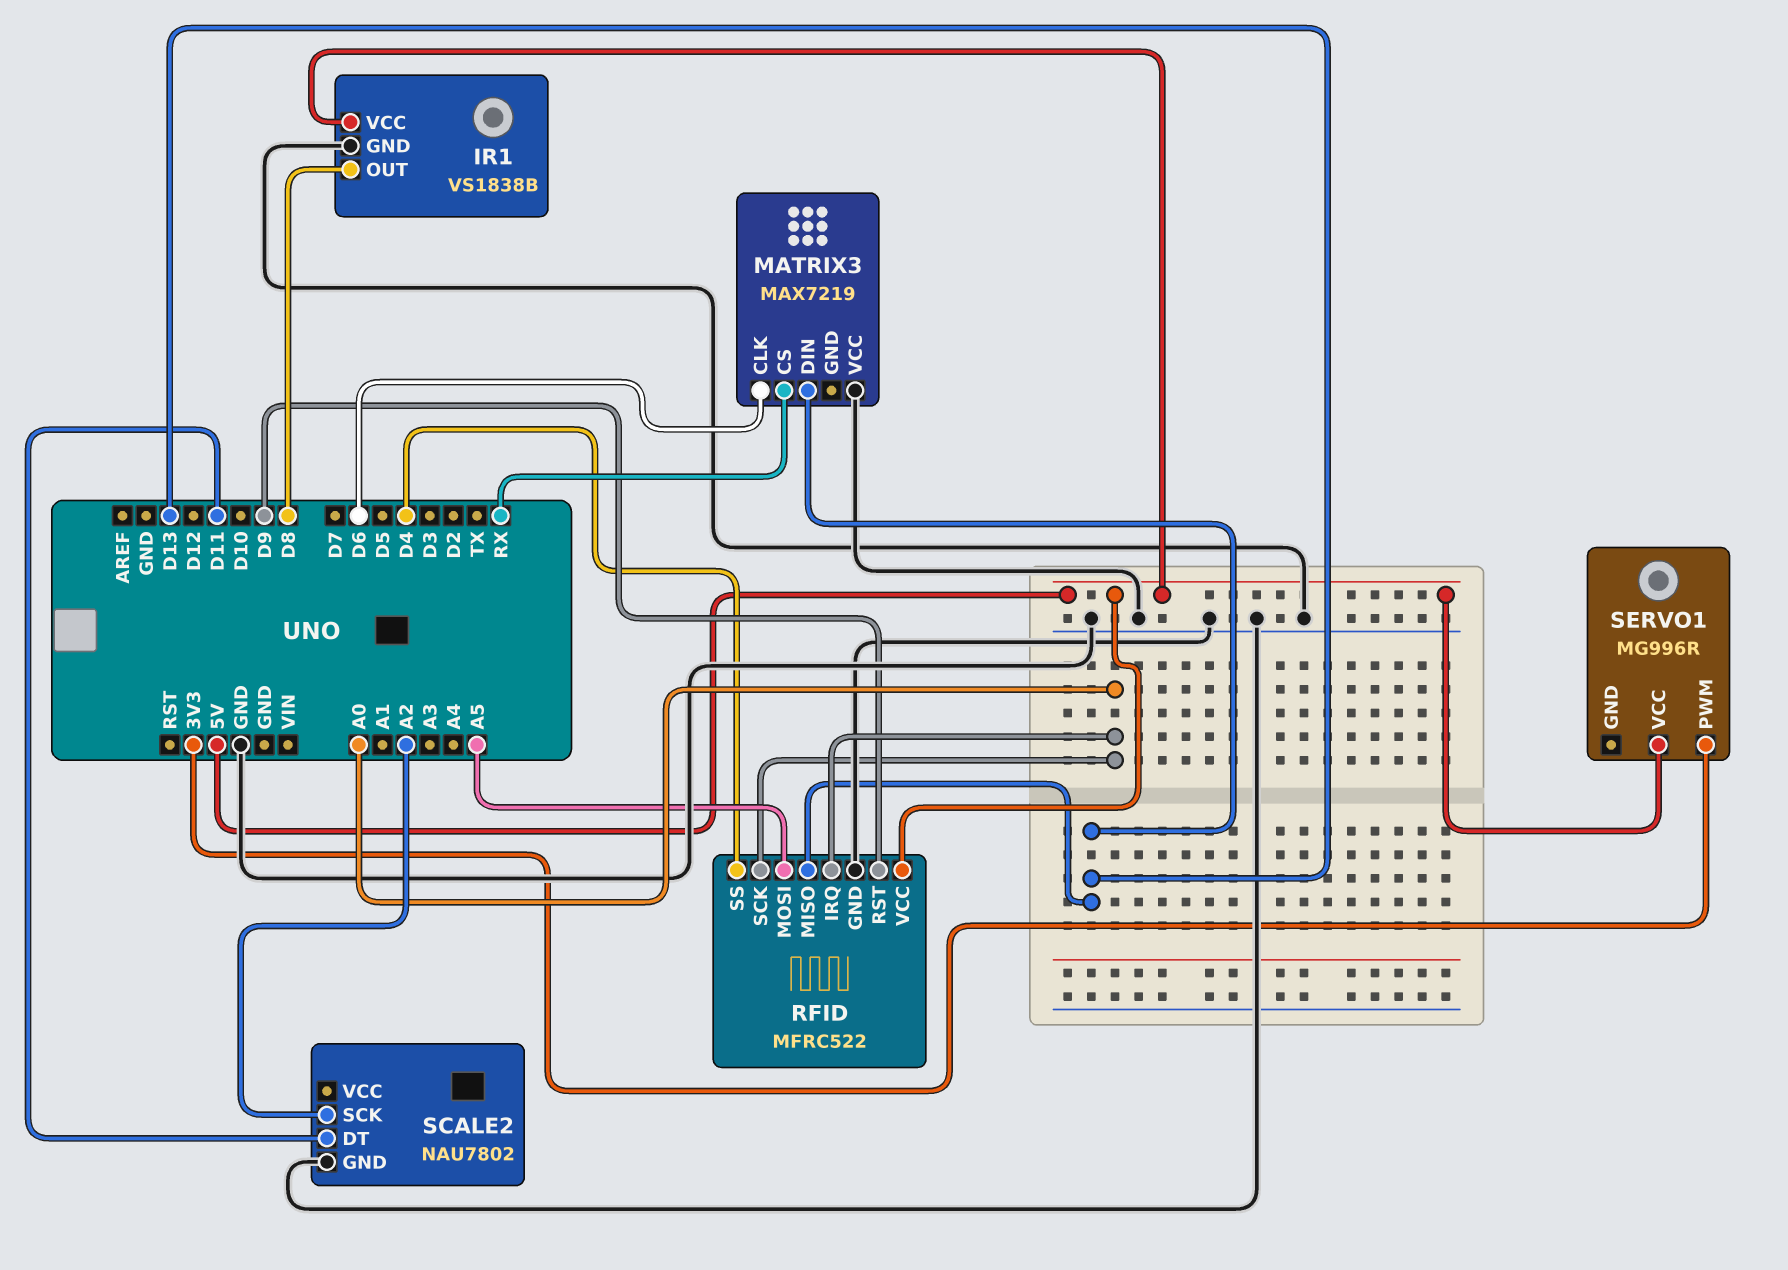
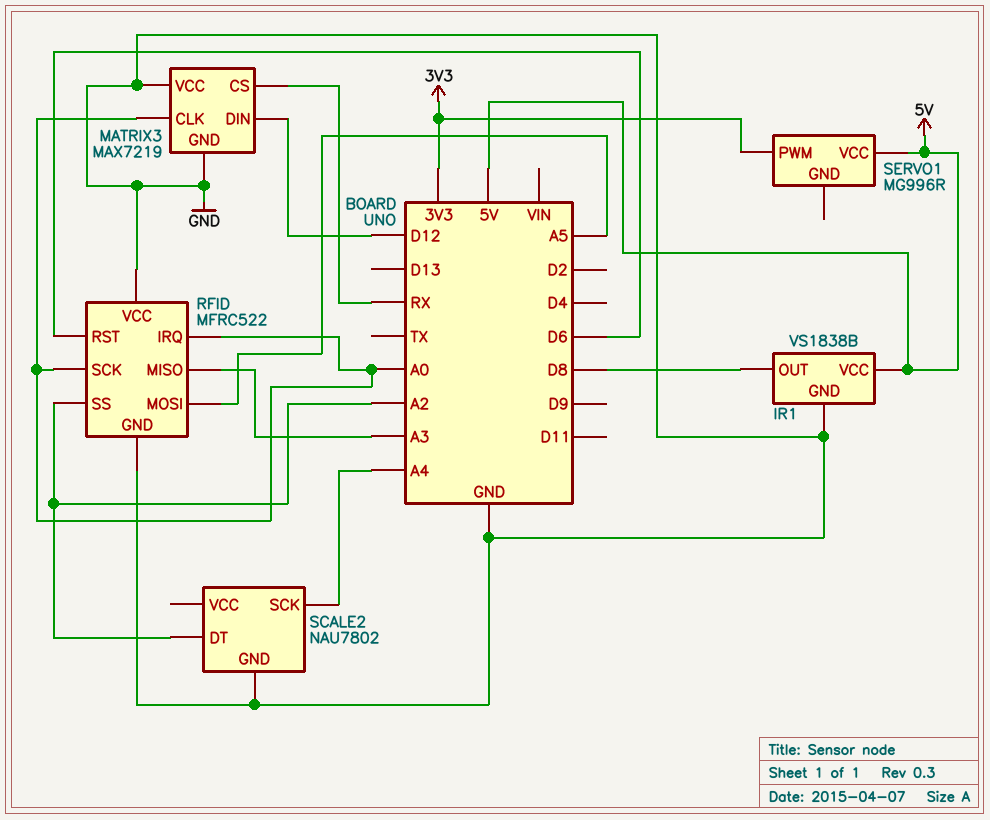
MATRIX3 pin CLK: D6 -> A0
MATRIX3 pin DIN: D13 -> D12
MATRIX3 pin GND: none -> GND
RFID pin MISO: D13 -> A3
RFID pin RST: D9 -> D6
RFID pin SS: D4 -> A2
RFID pin VCC: 5V -> GND
SCALE2 pin DT: D11 -> A2
SCALE2 pin SCK: A2 -> A4

